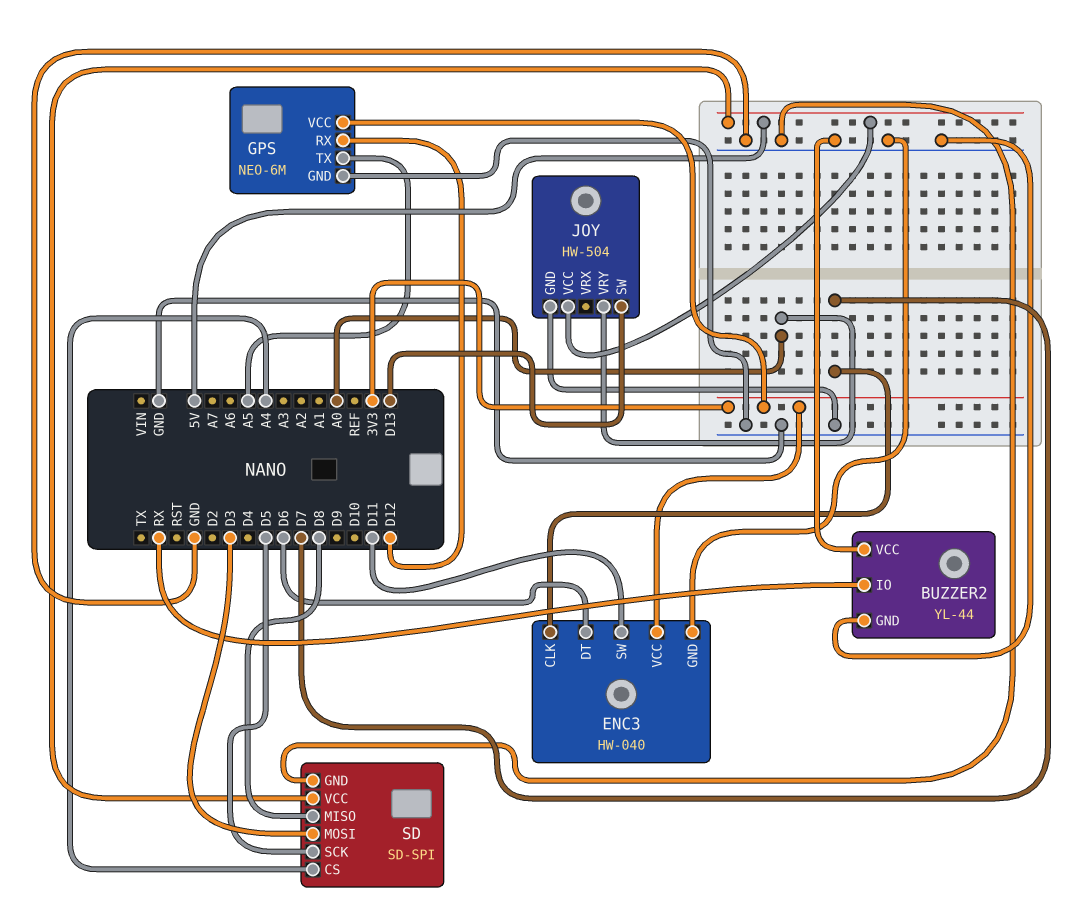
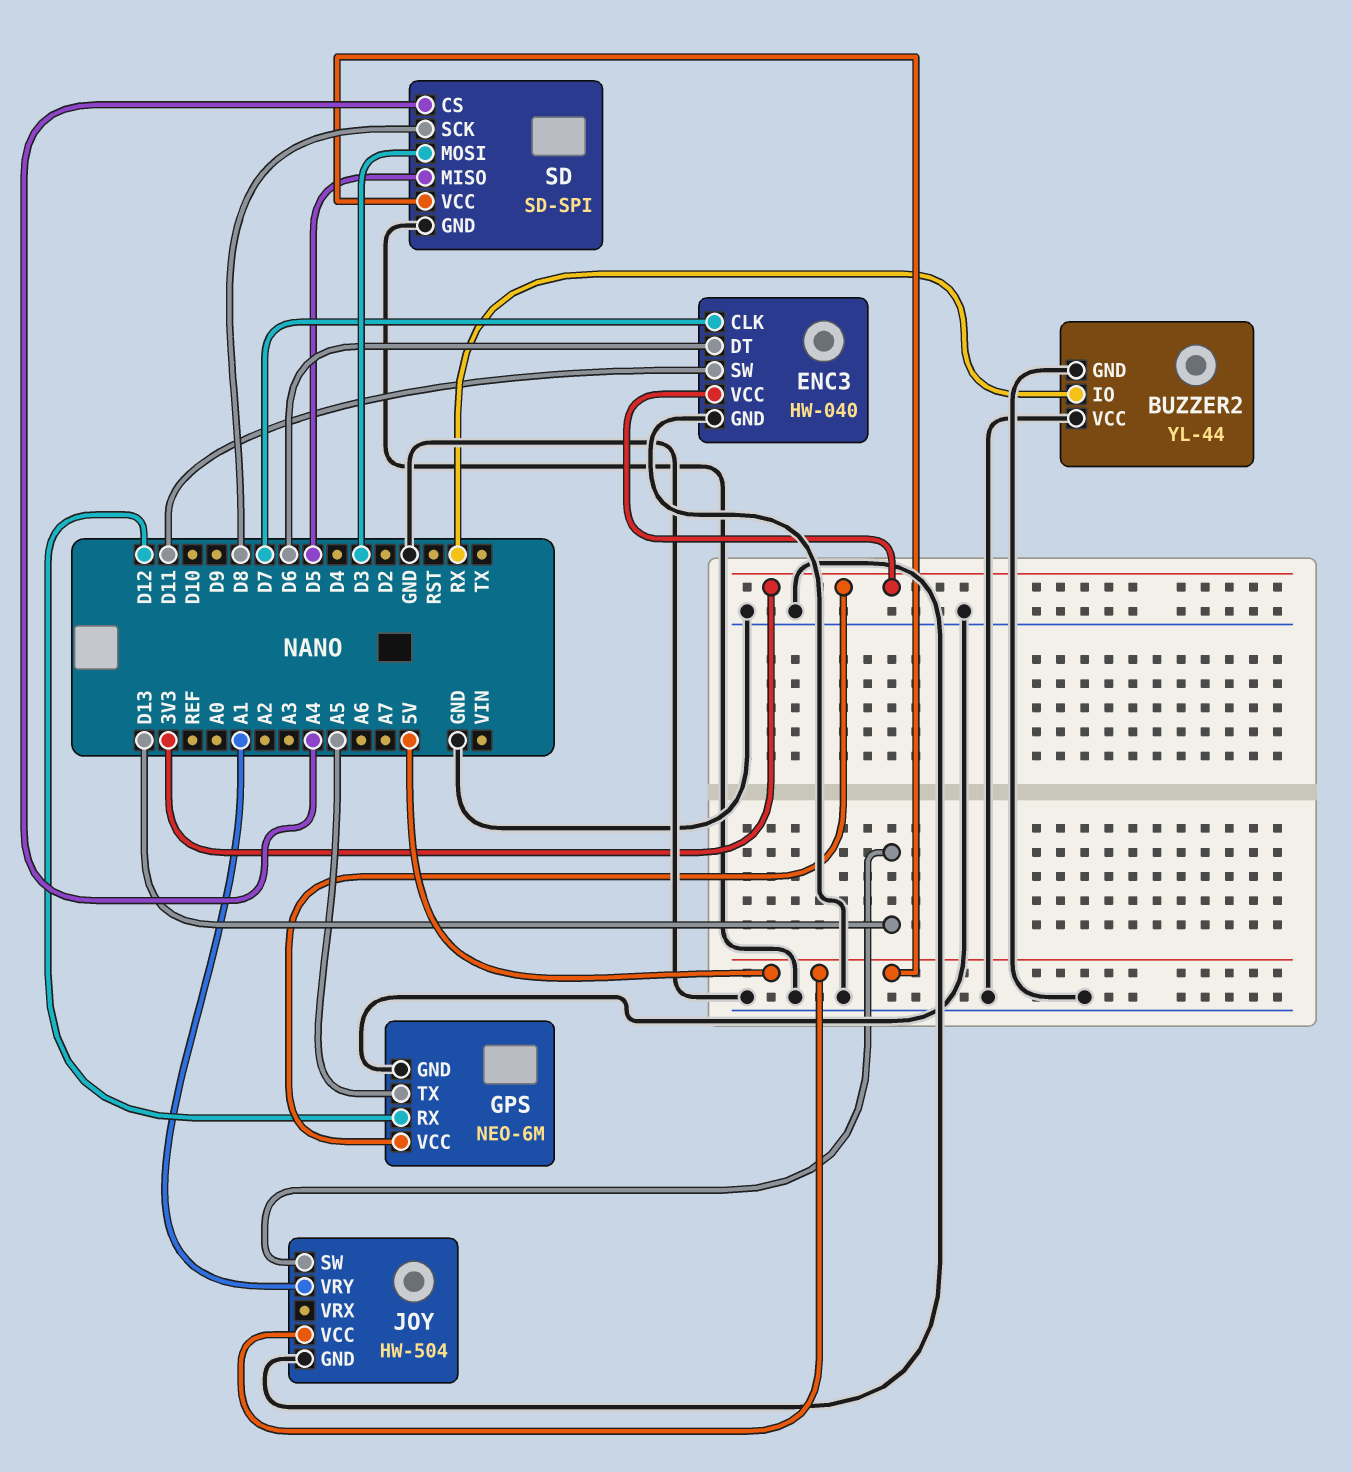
JOY pin VRY: A0 -> A1
SD pin MISO: D8 -> D5
SD pin SCK: D5 -> D8

